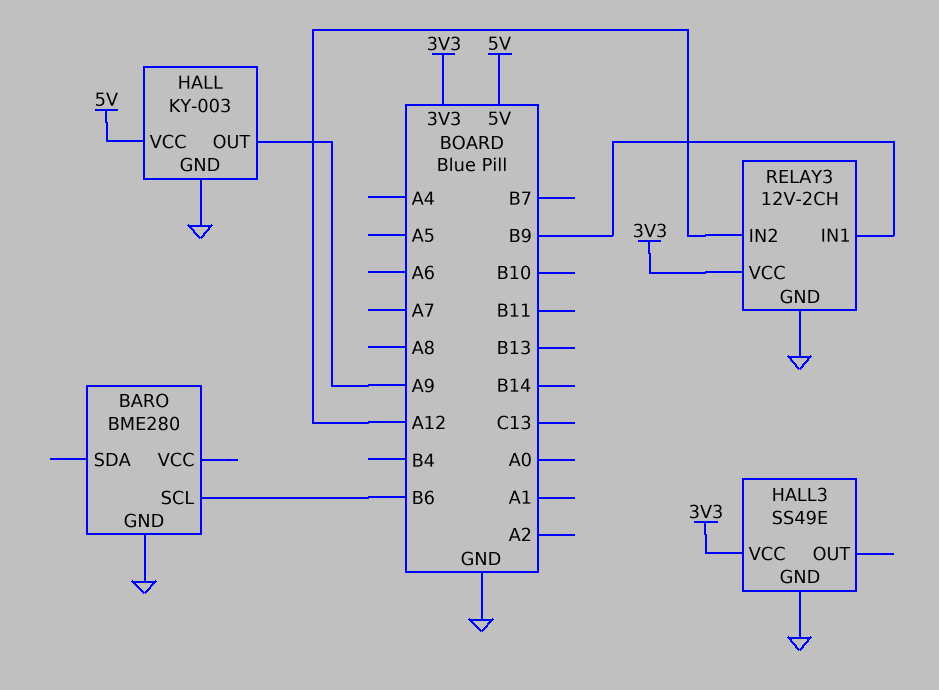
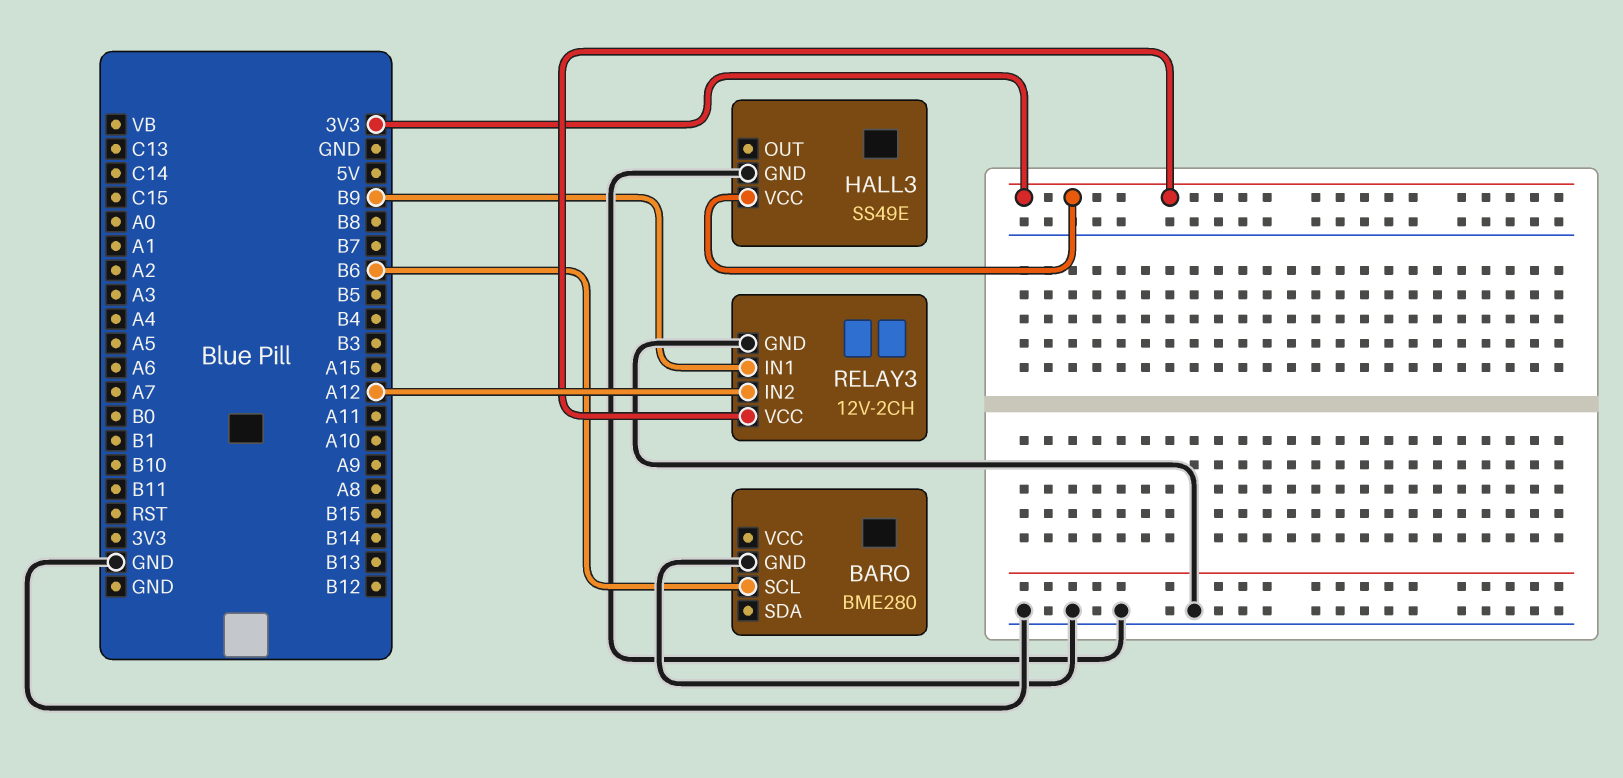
HALL: KY-003 -> none
HALL pin GND: GND -> none
HALL pin OUT: A9 -> none
HALL pin VCC: 5V -> none

